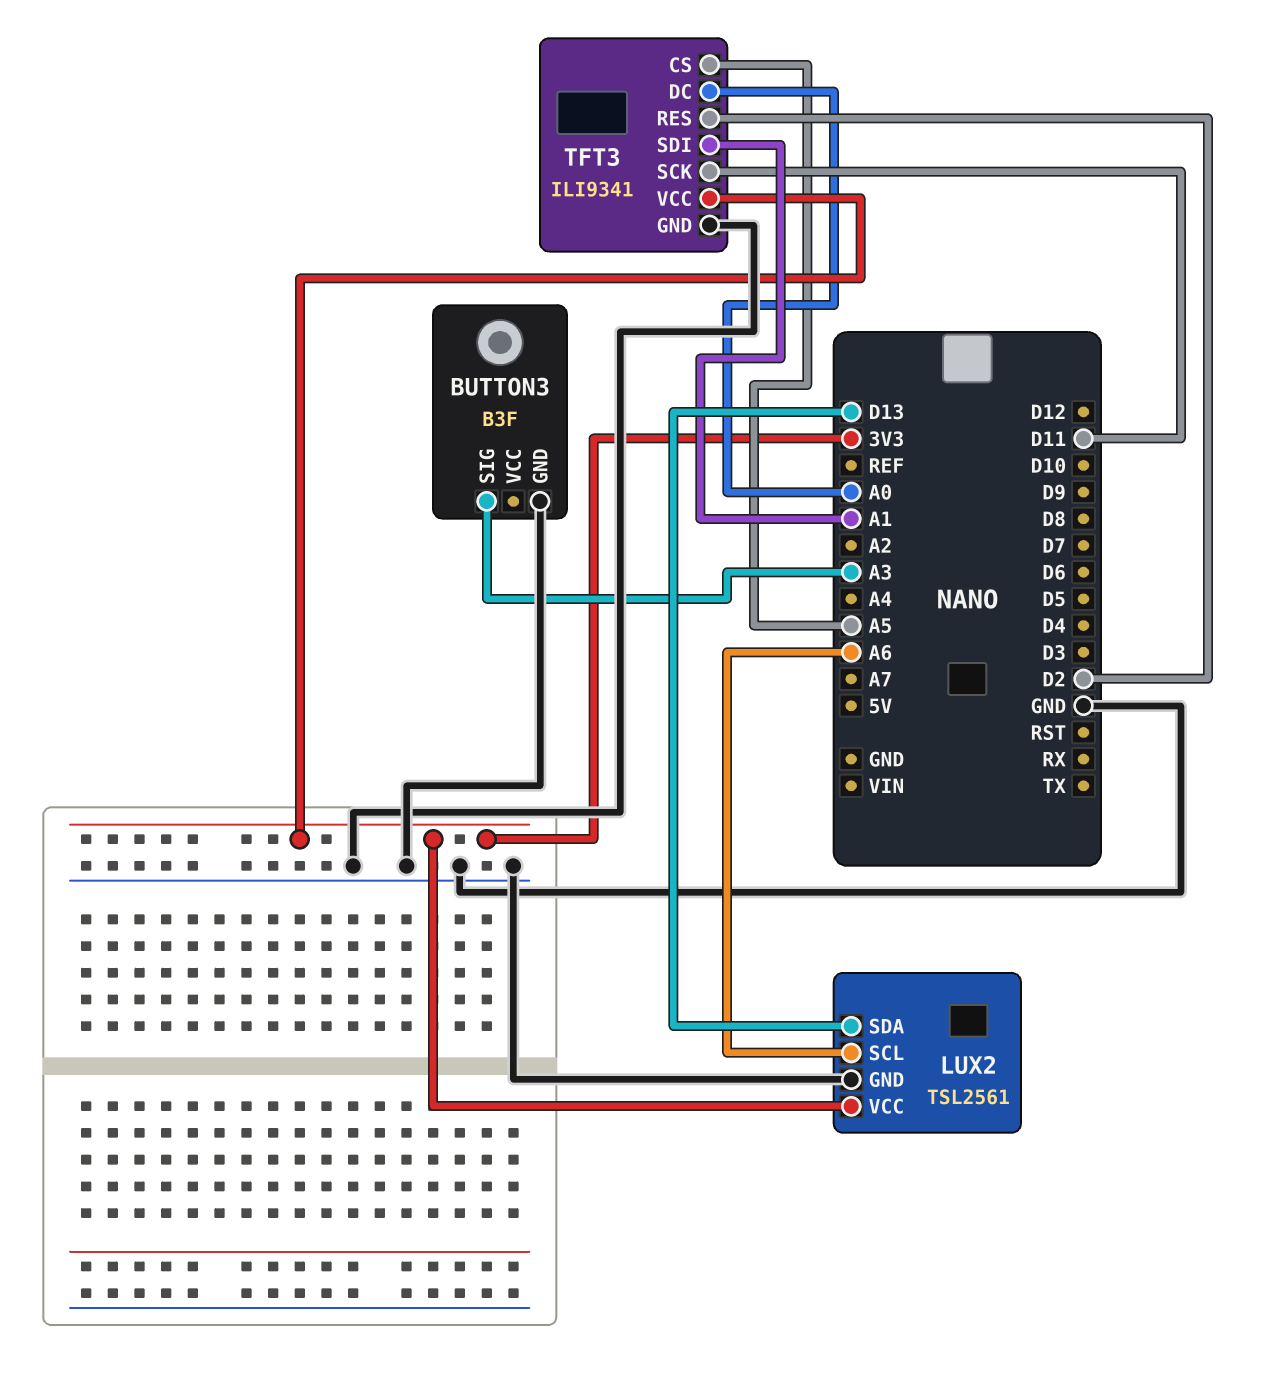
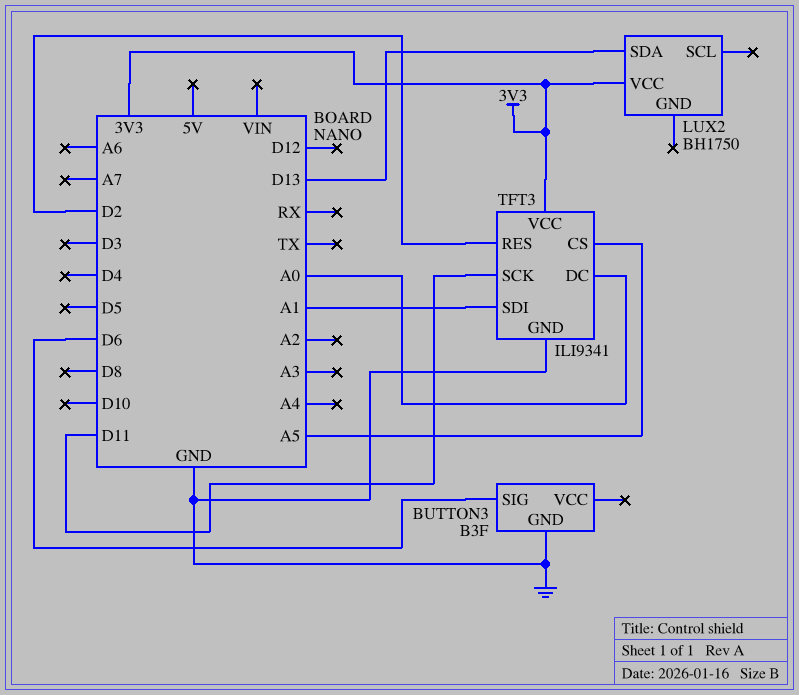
BUTTON3 pin SIG: A3 -> D6
LUX2: TSL2561 -> BH1750
LUX2 pin GND: GND -> none
LUX2 pin SCL: A6 -> none

